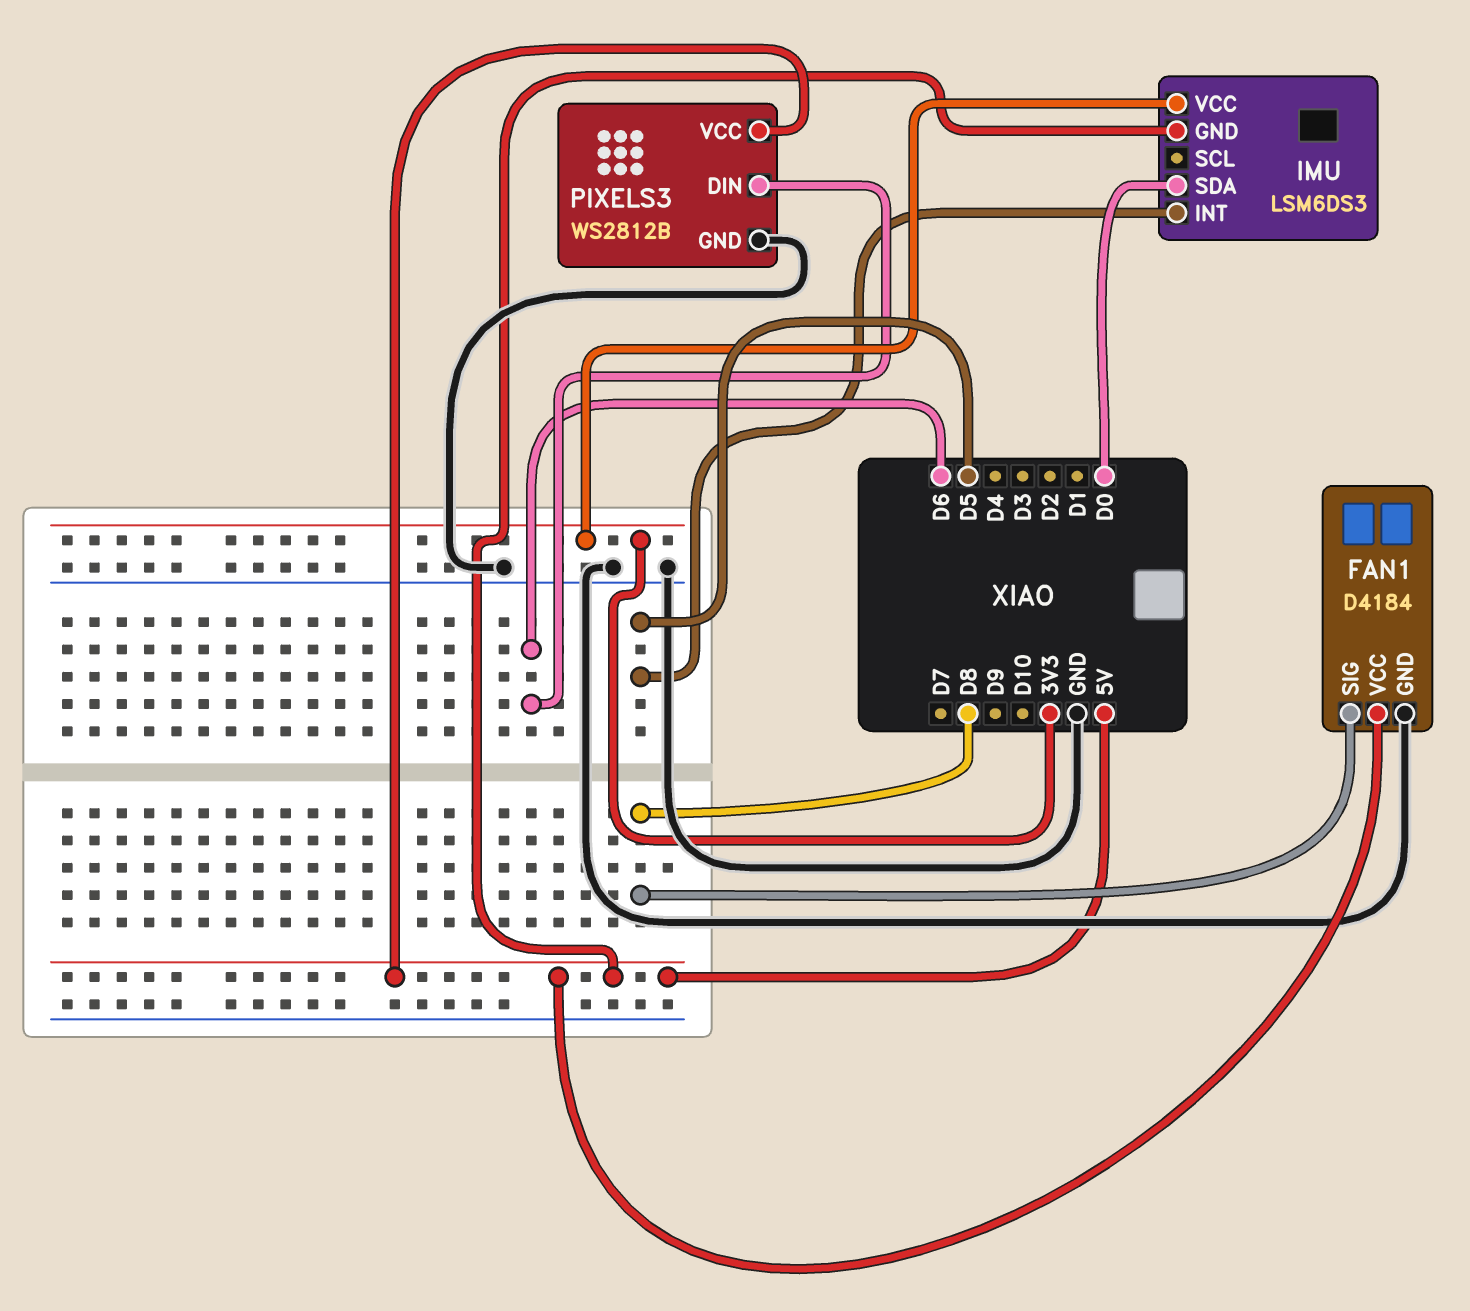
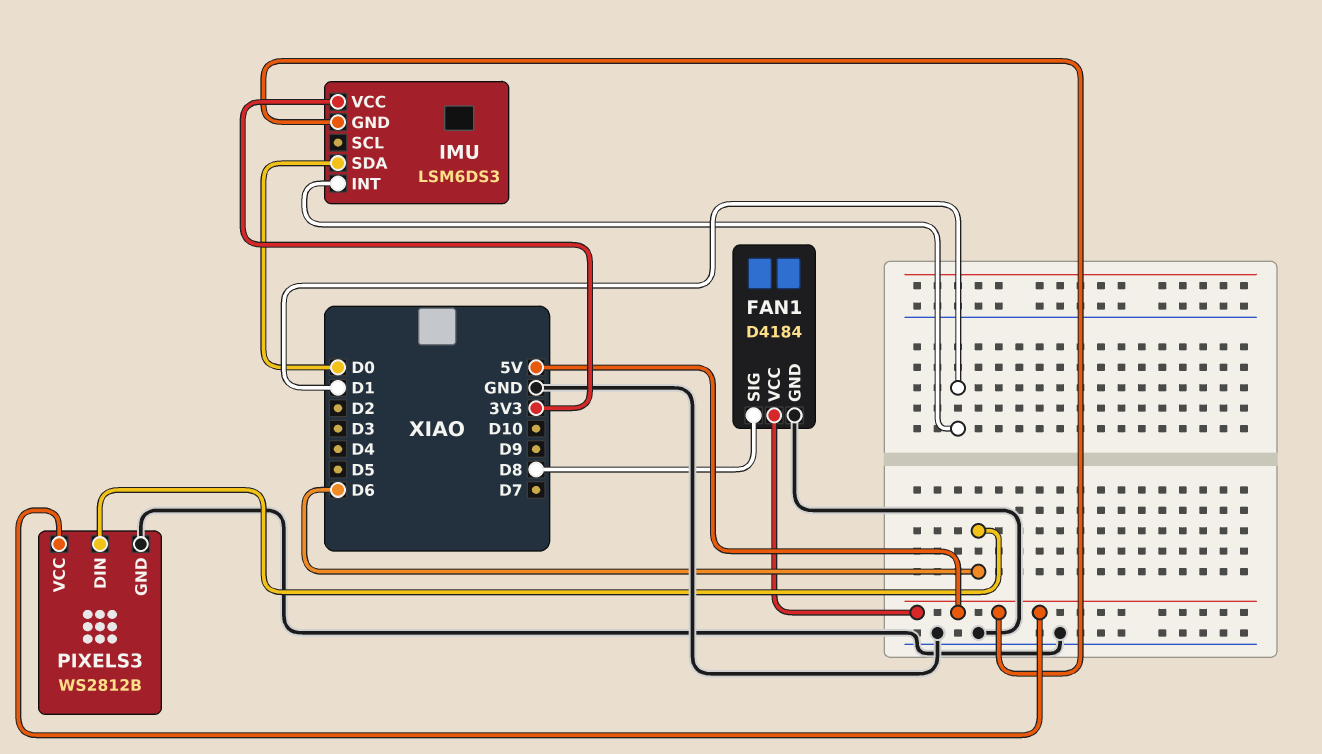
IMU pin INT: D5 -> D1

